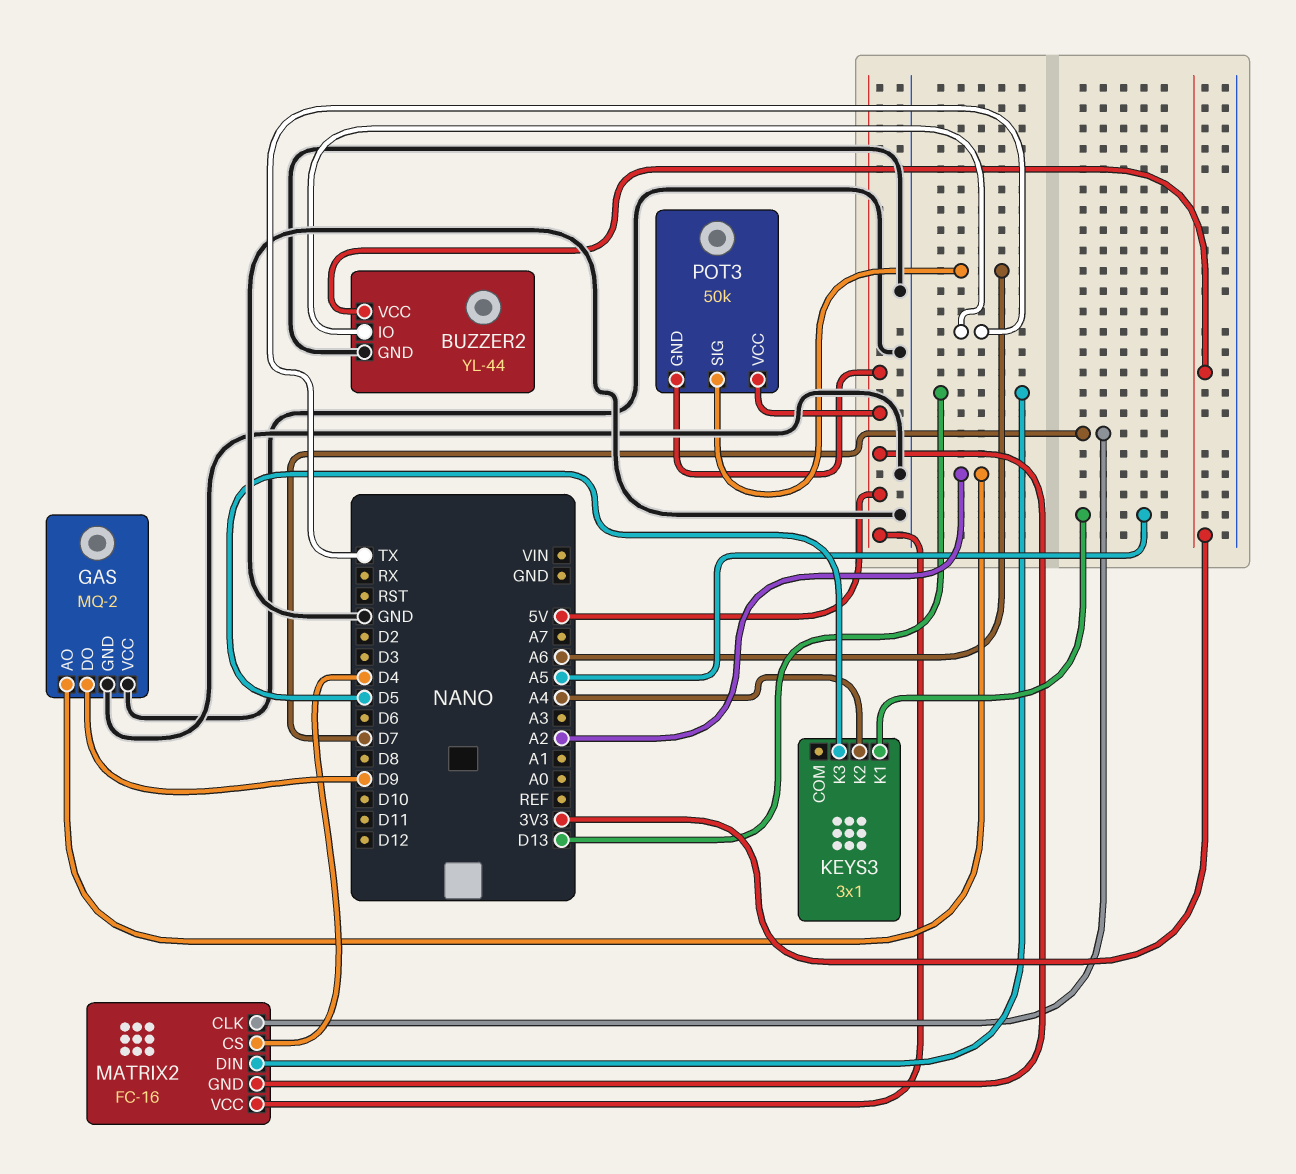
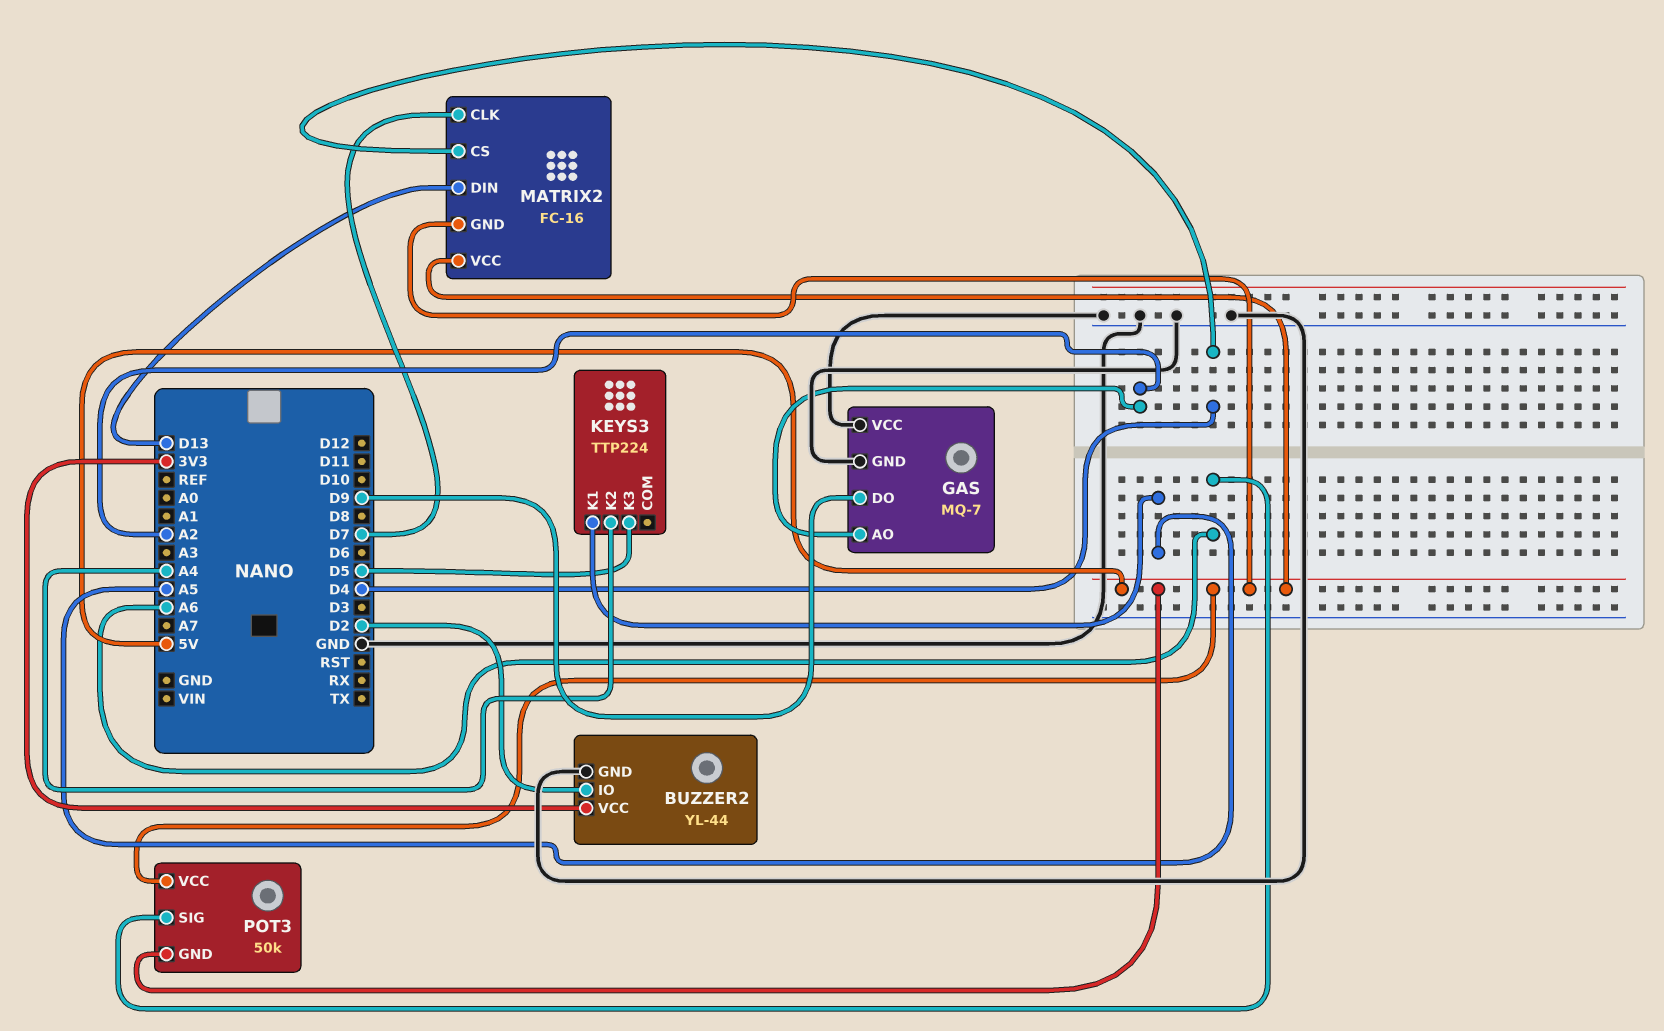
BUZZER2 pin IO: TX -> D2
GAS: MQ-2 -> MQ-7
KEYS3: 3x1 -> TTP224

